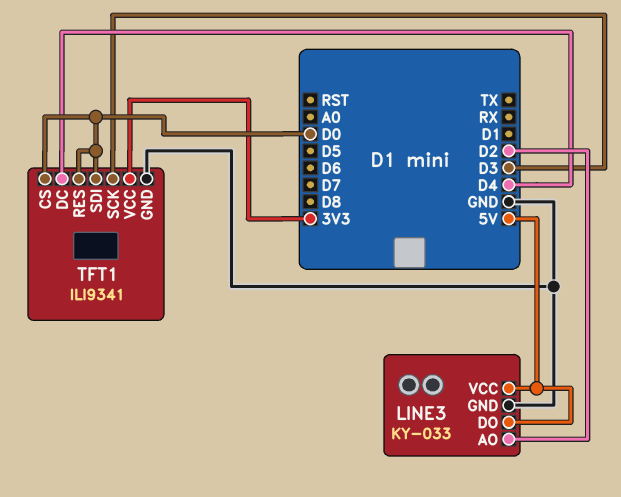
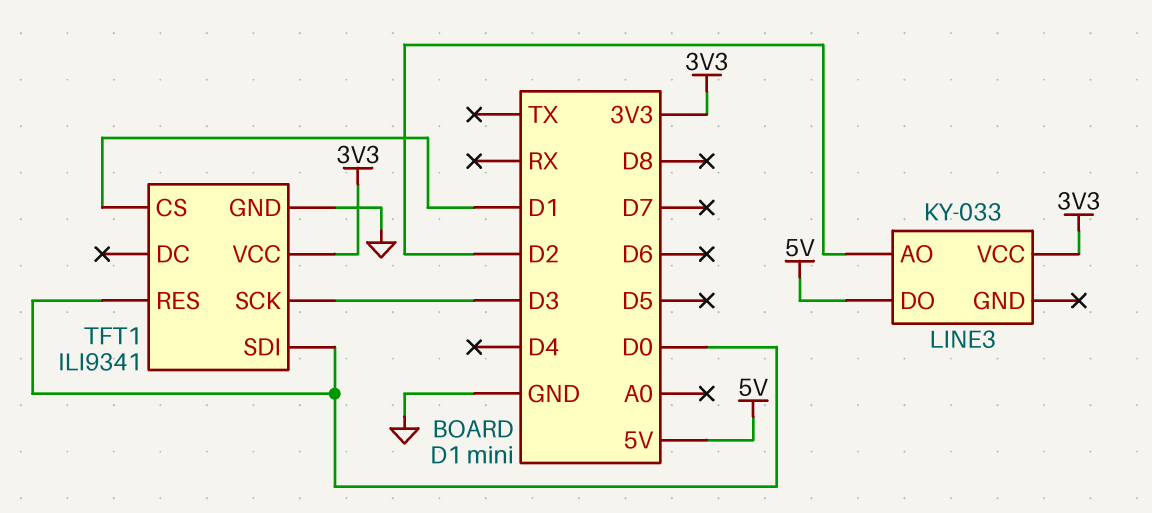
LINE3 pin GND: GND -> none
LINE3 pin VCC: 5V -> 3V3
TFT1 pin CS: D0 -> D1
TFT1 pin DC: D4 -> none

